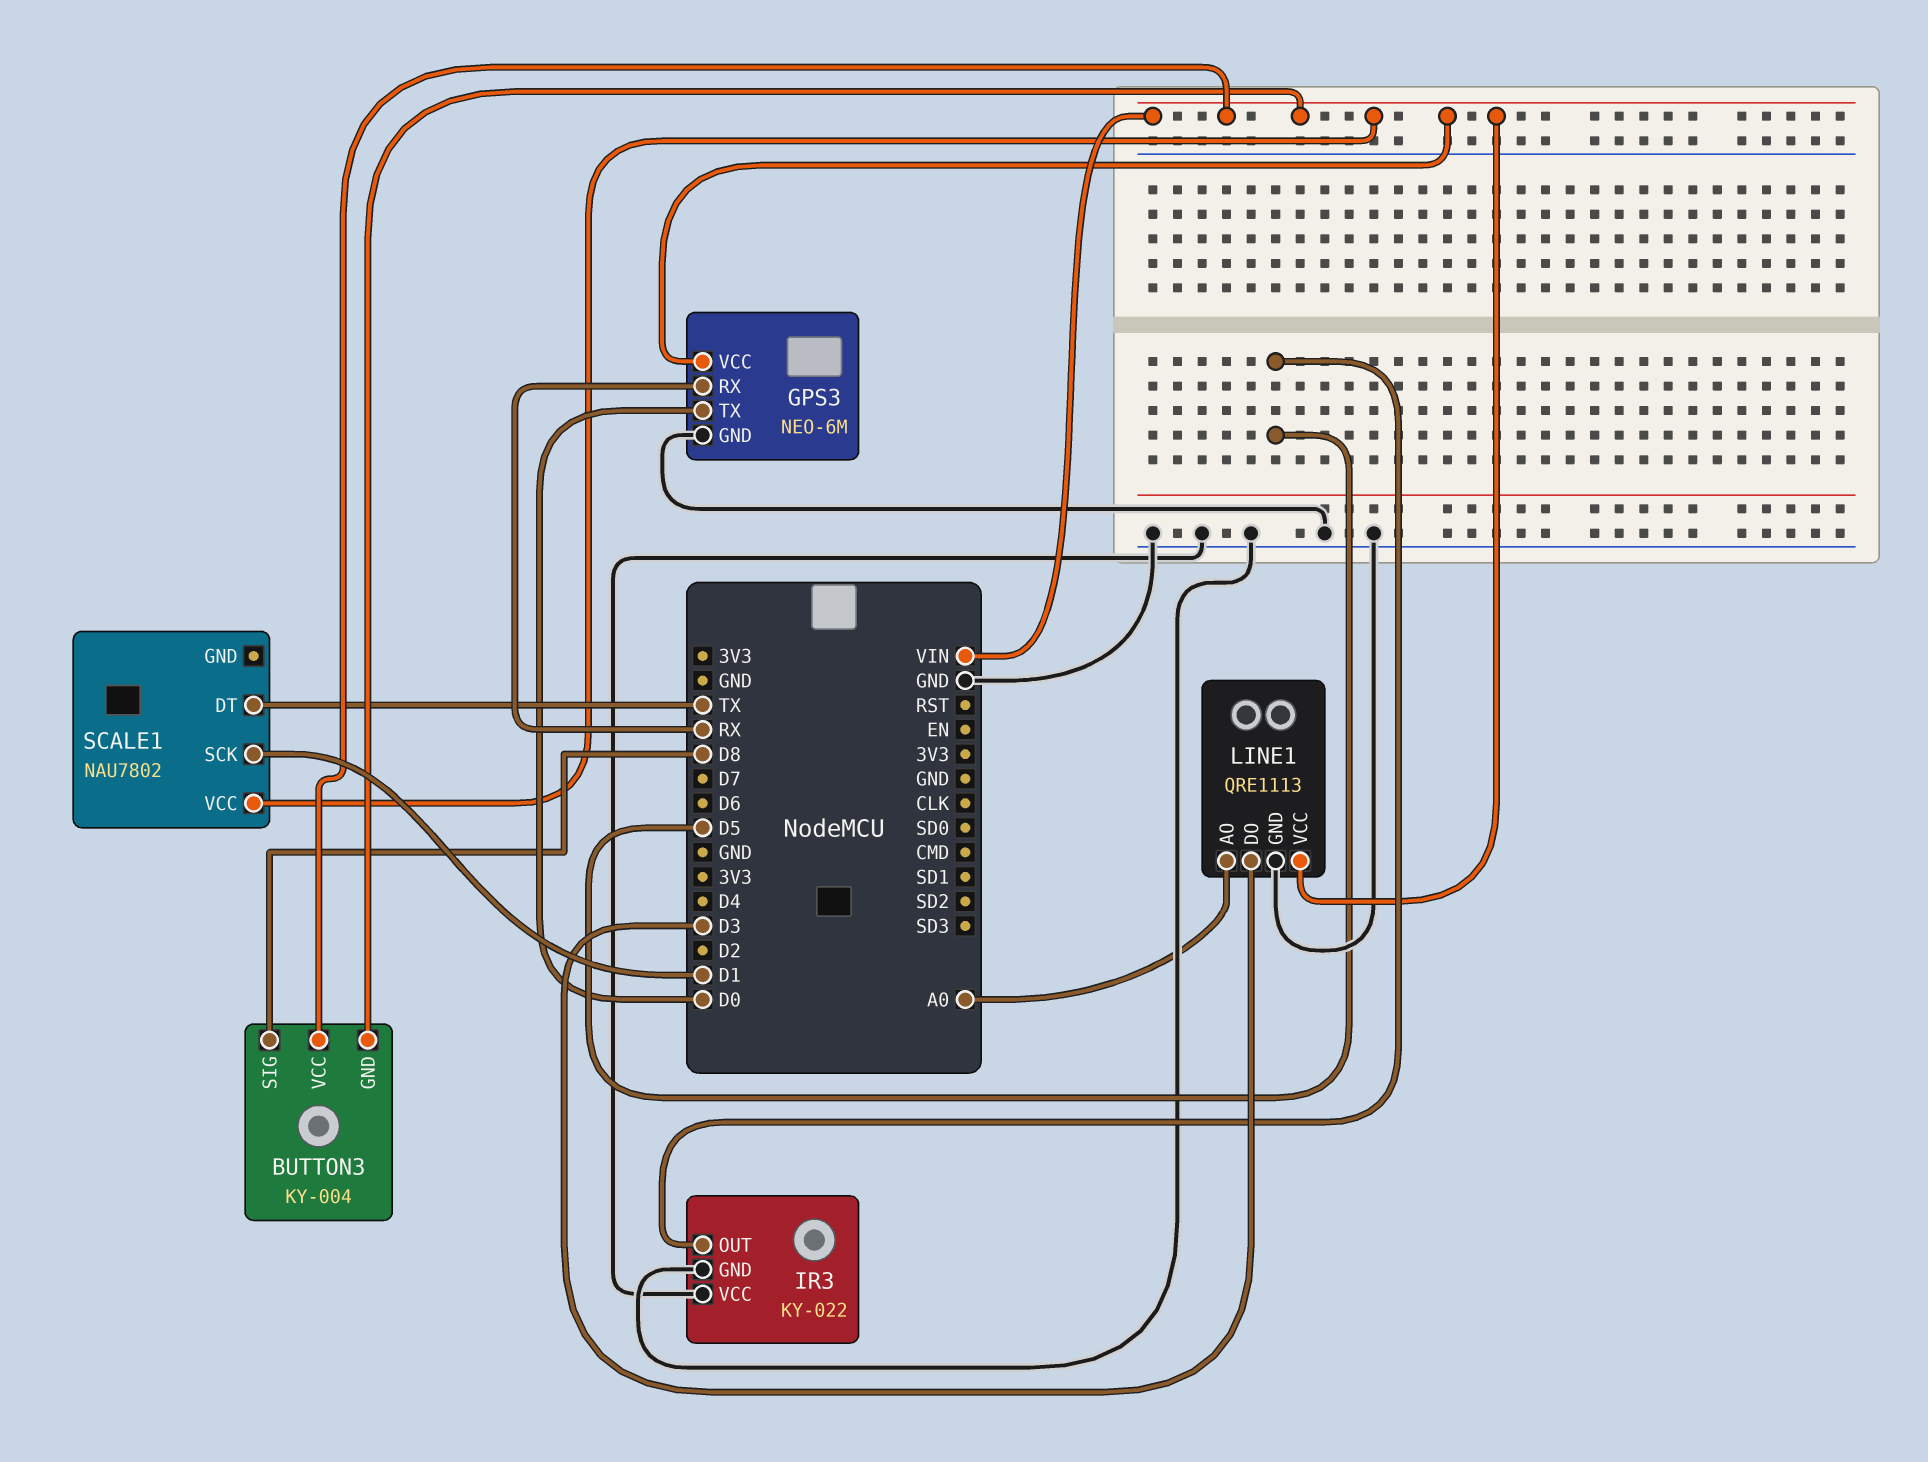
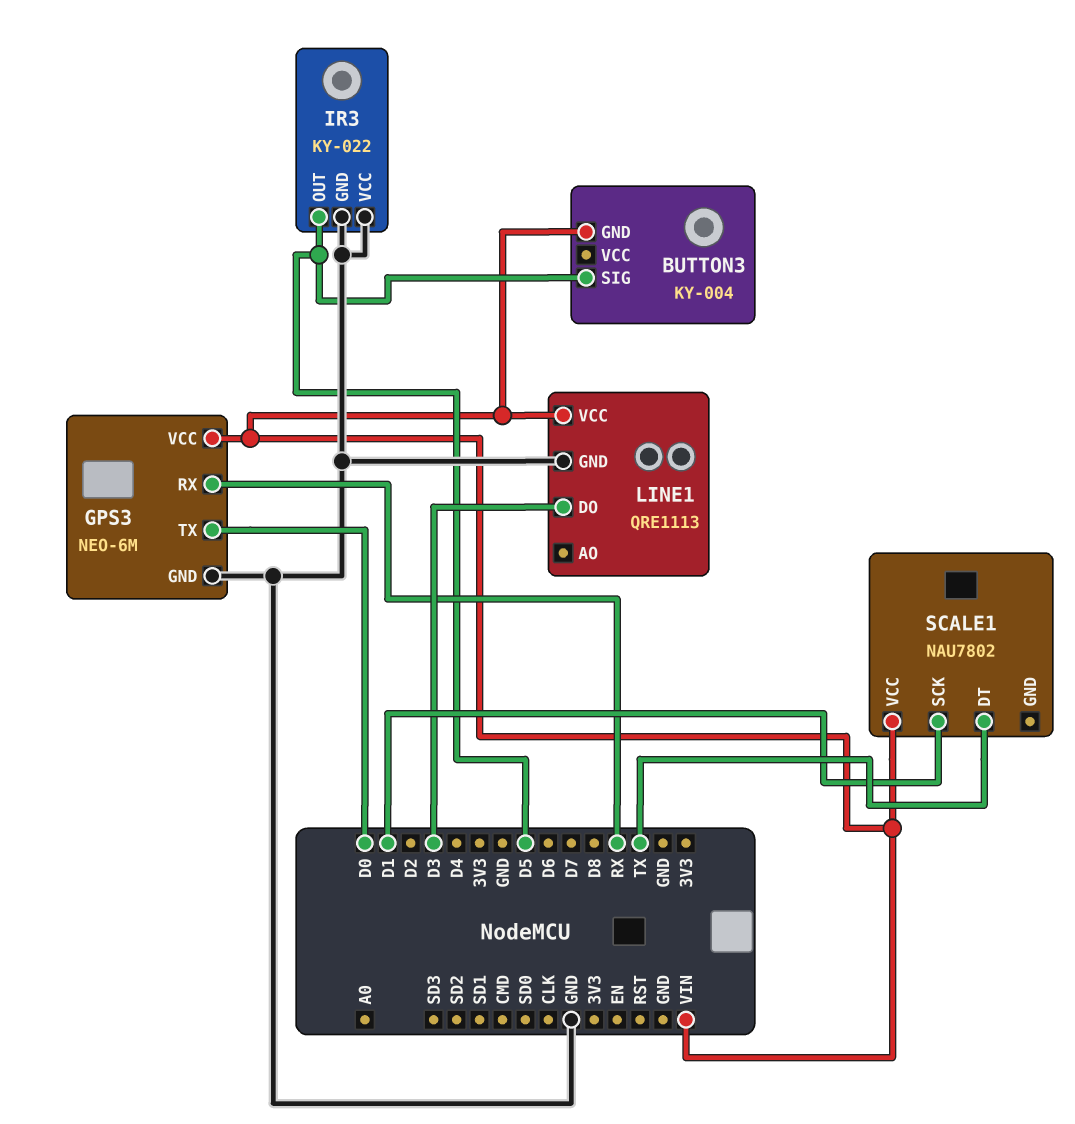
BUTTON3 pin SIG: D8 -> D5
BUTTON3 pin VCC: VIN -> none
LINE1 pin AO: A0 -> none

